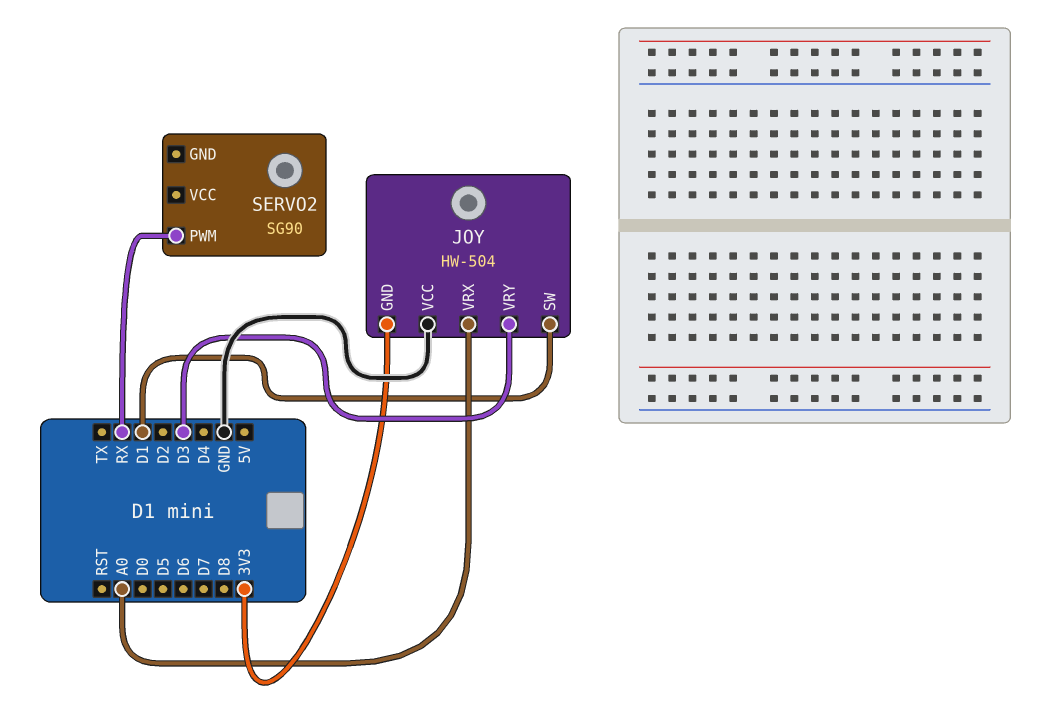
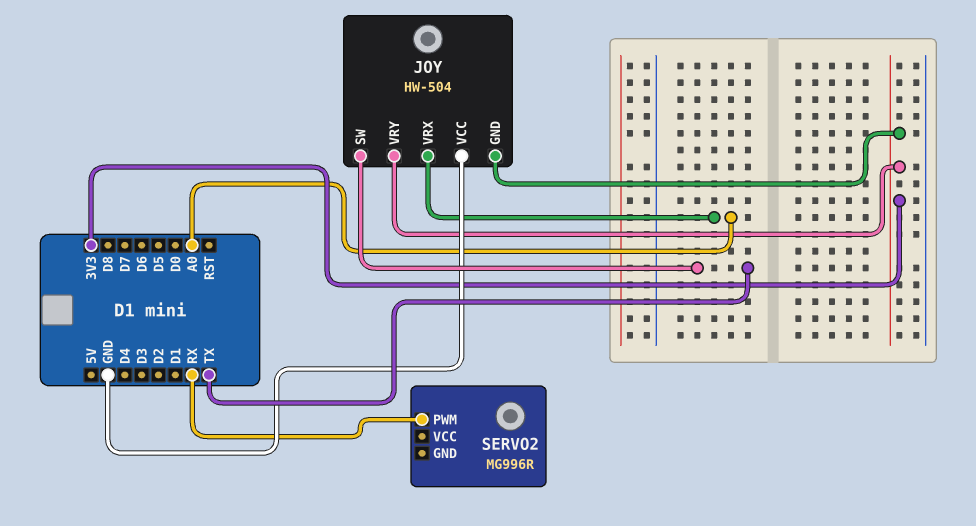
JOY pin SW: D1 -> TX
JOY pin VRY: D3 -> 3V3
SERVO2: SG90 -> MG996R

